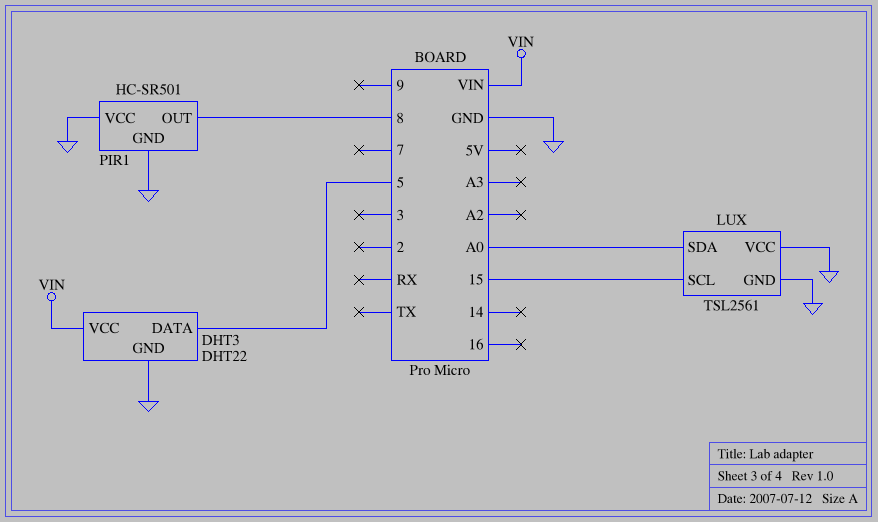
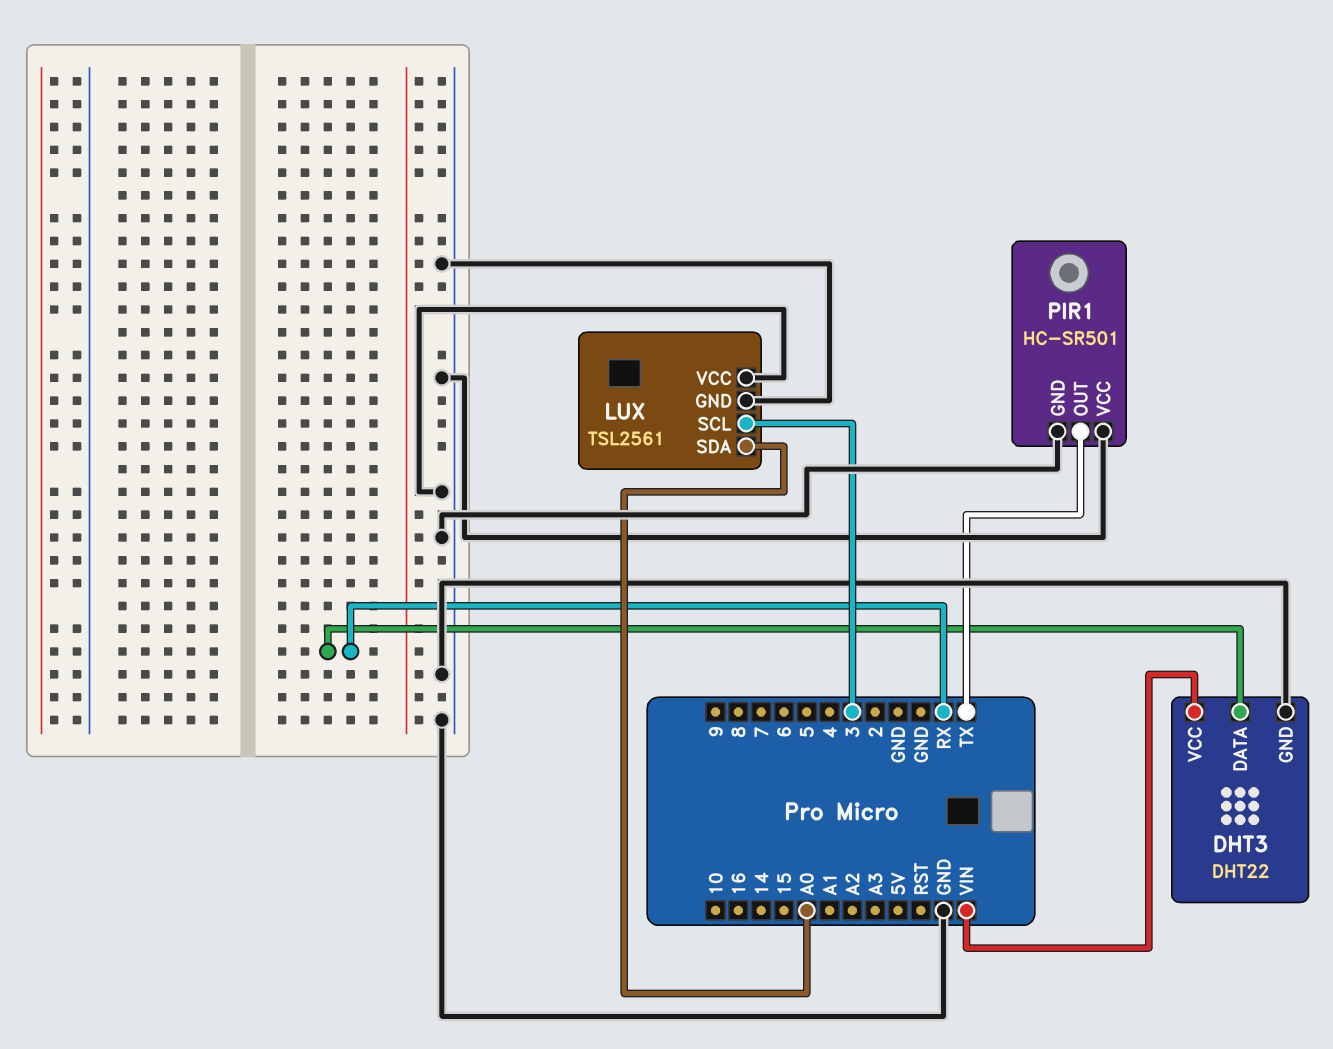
DHT3 pin DATA: 5 -> RX
LUX pin SCL: 15 -> 3
PIR1 pin OUT: 8 -> TX

